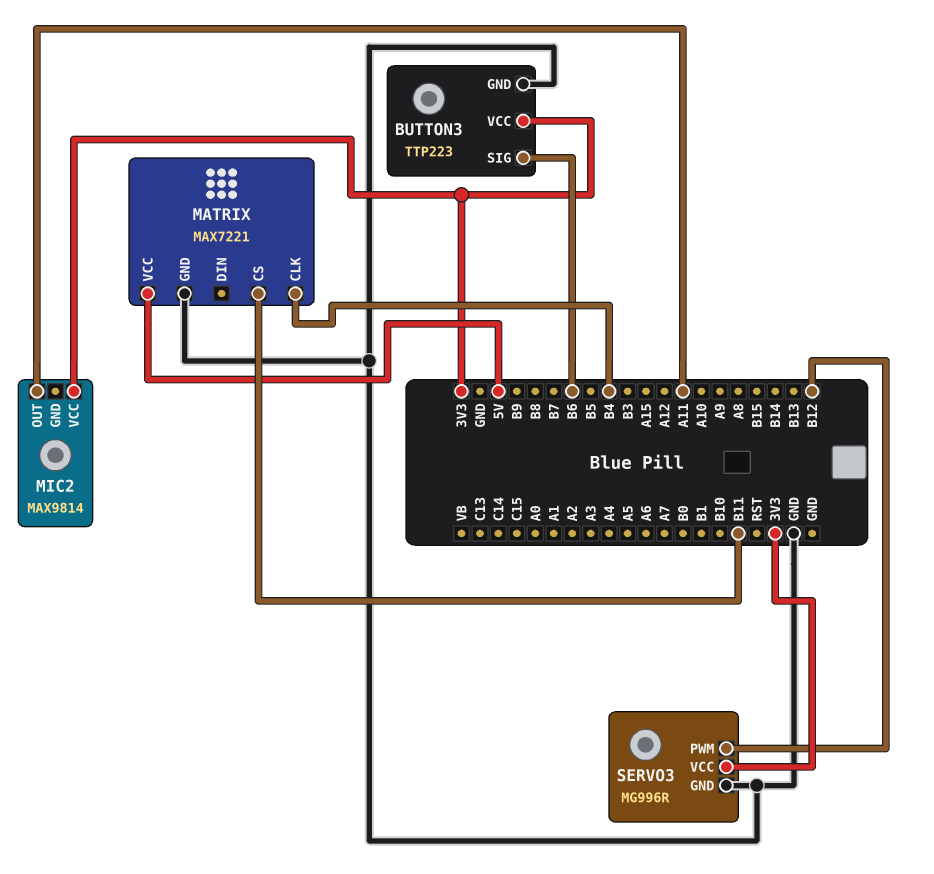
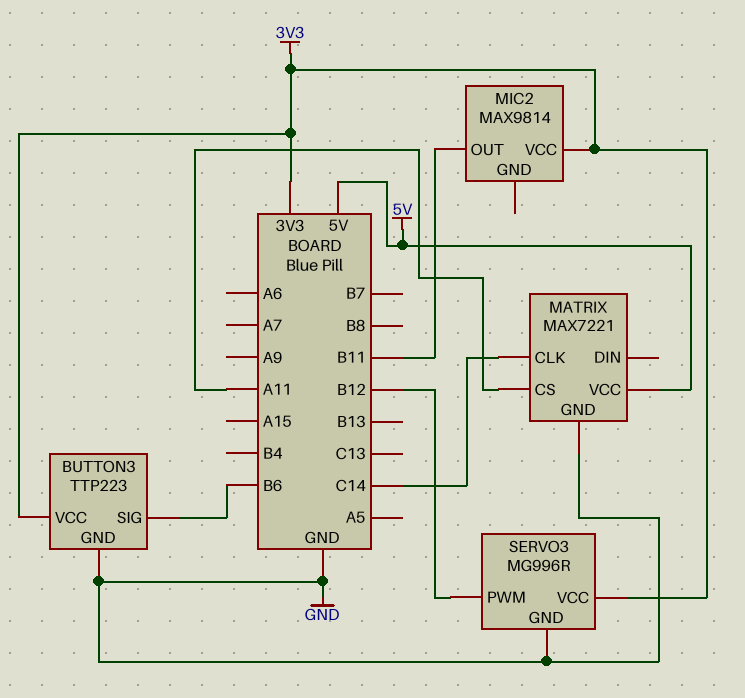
MATRIX pin CLK: B4 -> C14
MATRIX pin CS: B11 -> A11
MIC2 pin OUT: A11 -> B11

